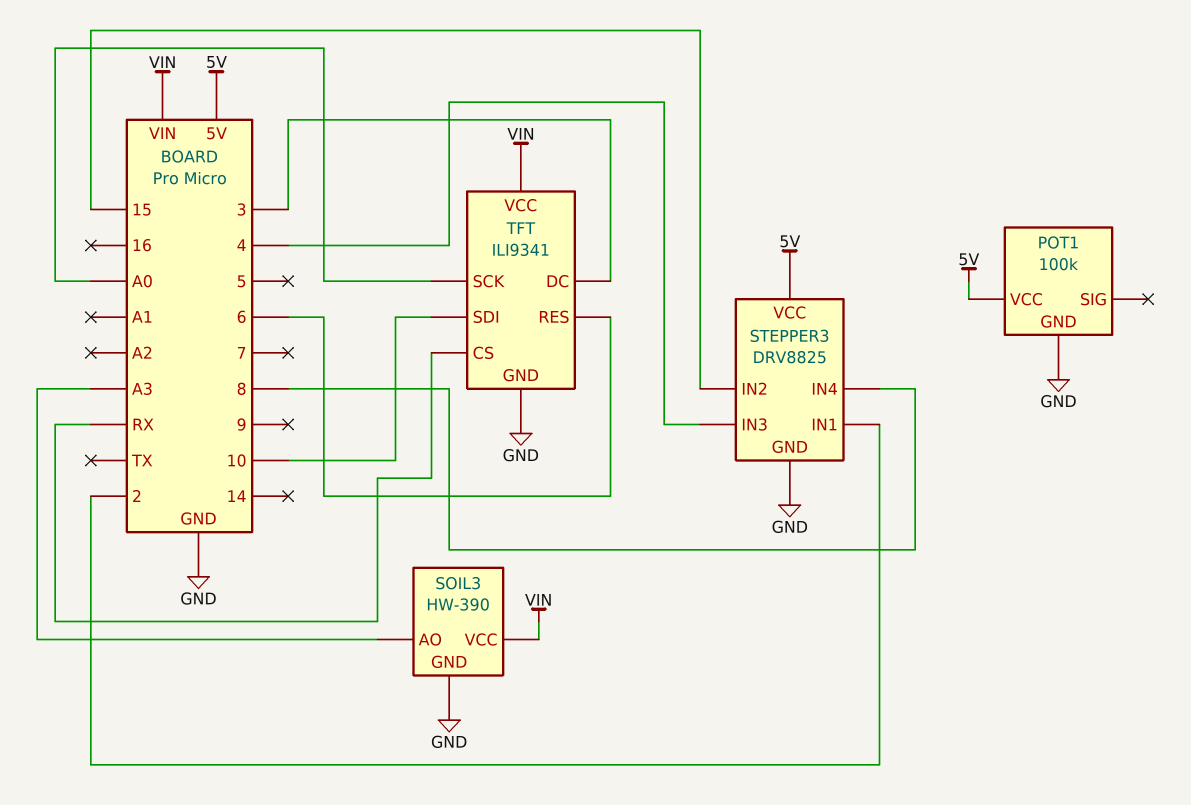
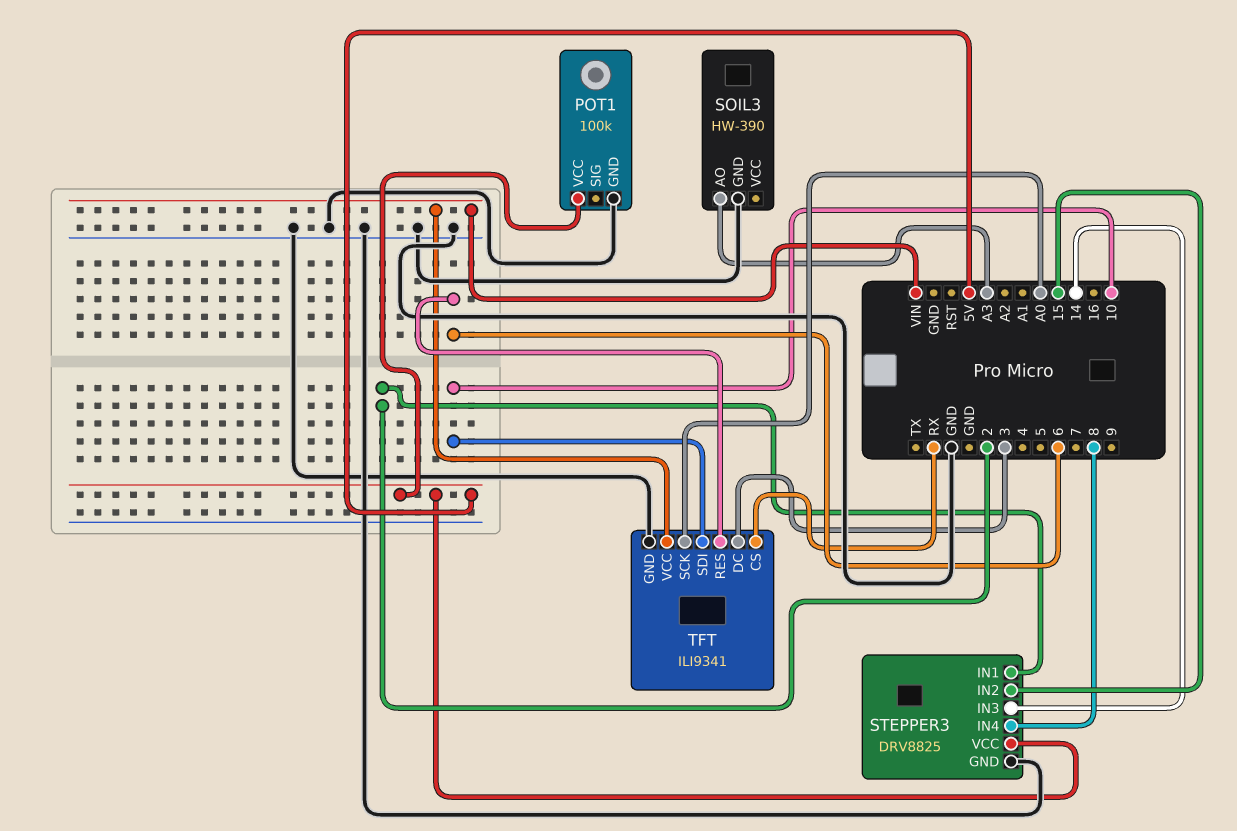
SOIL3 pin VCC: VIN -> none
STEPPER3 pin IN3: 4 -> 14

